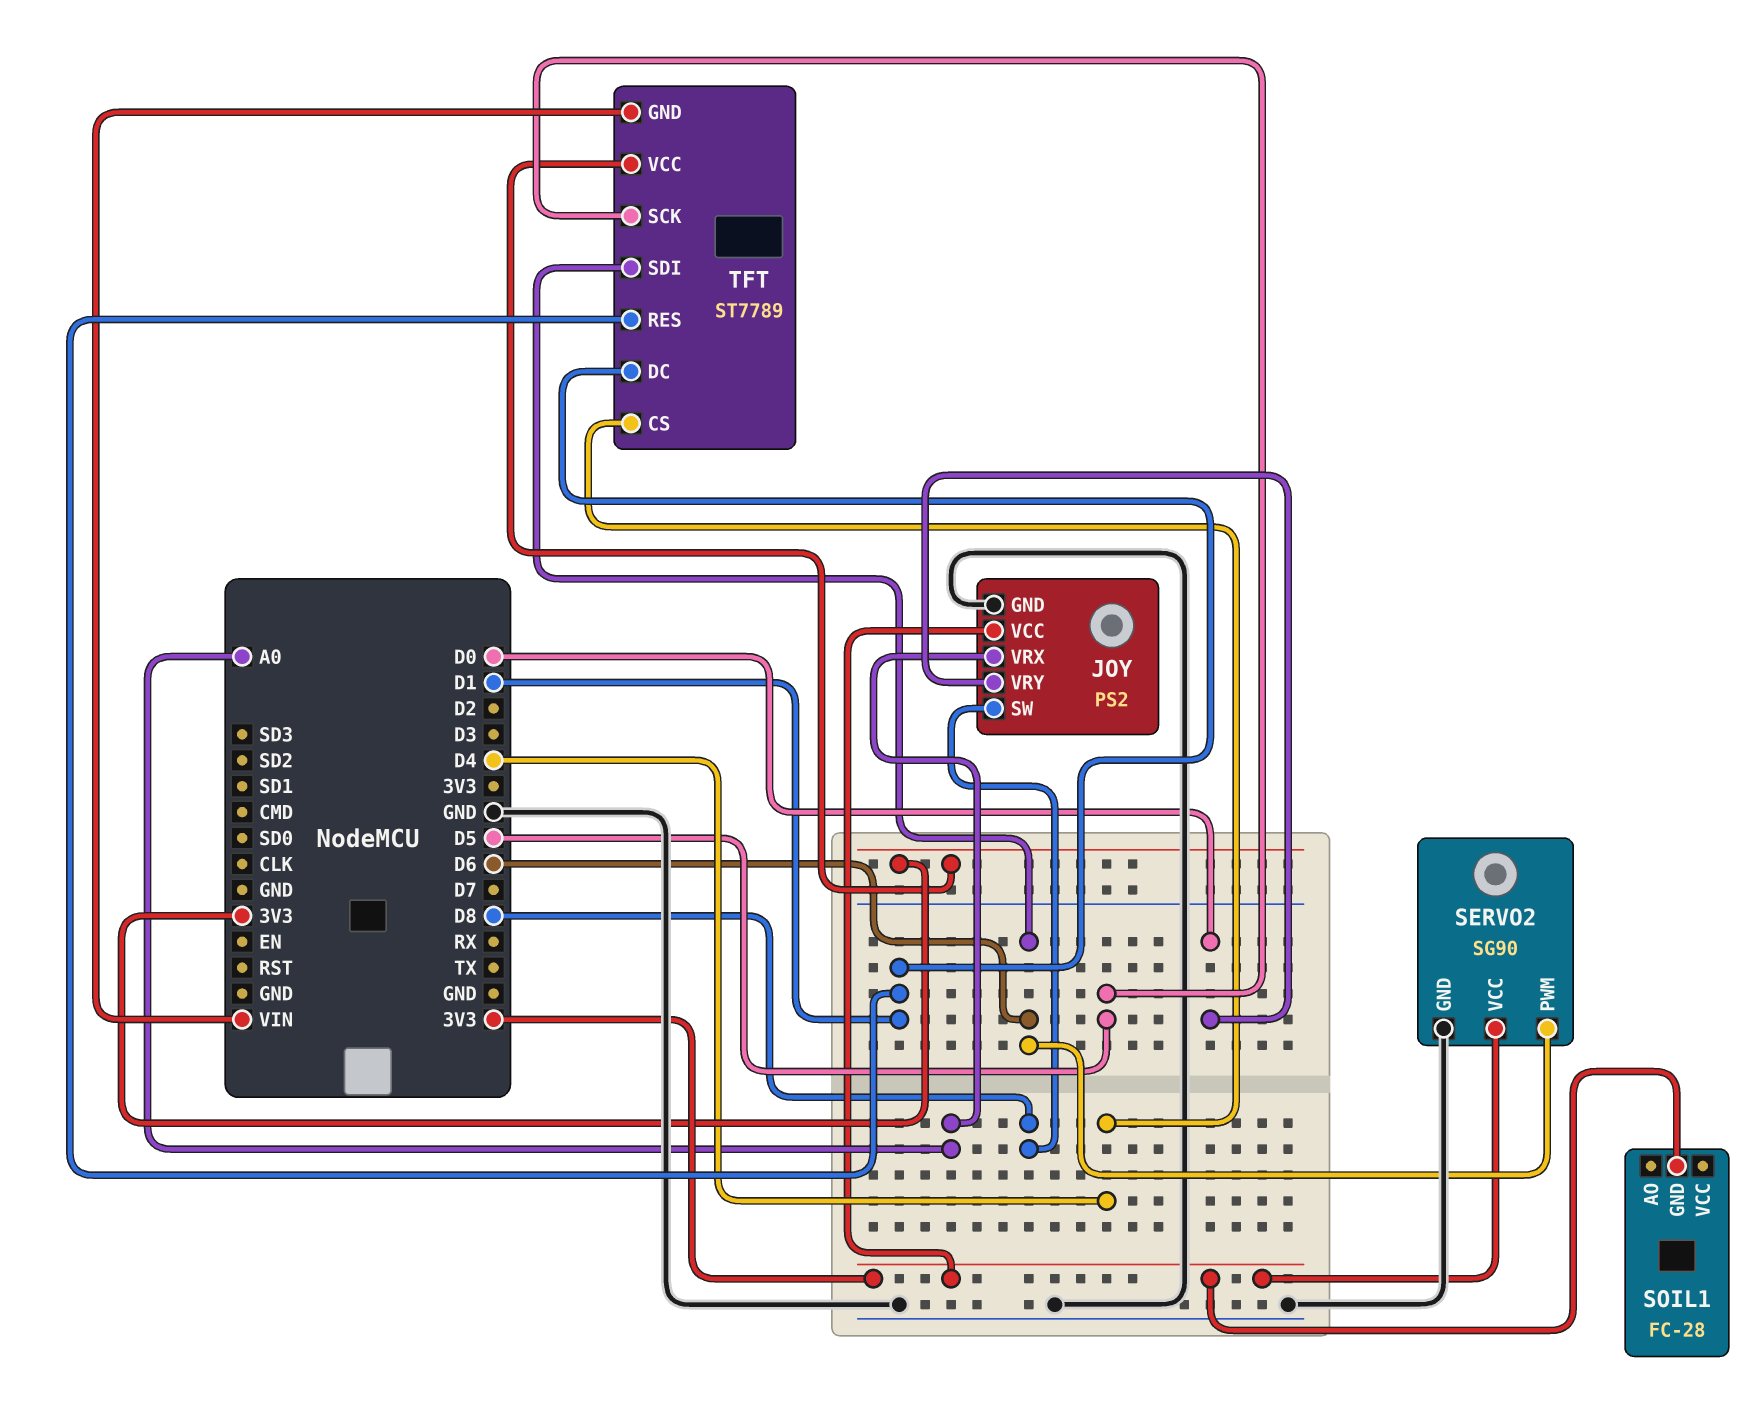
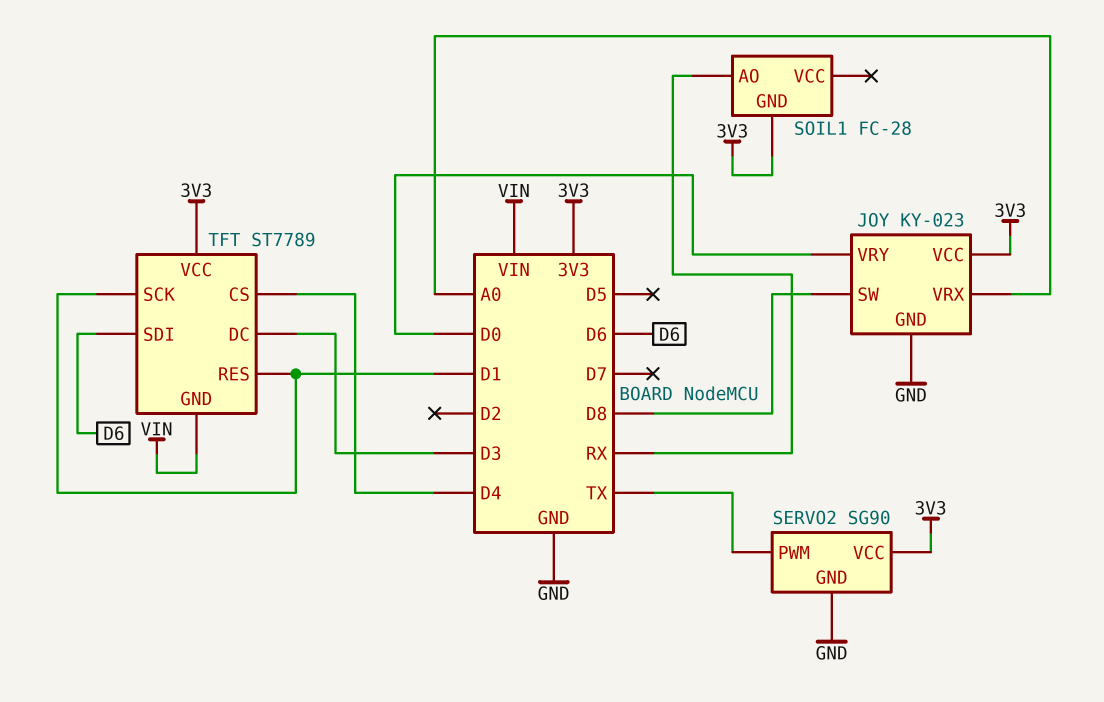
JOY: PS2 -> KY-023
SERVO2 pin PWM: D6 -> TX
SOIL1 pin AO: none -> RX
TFT pin DC: D1 -> D3
TFT pin SCK: D5 -> D1

